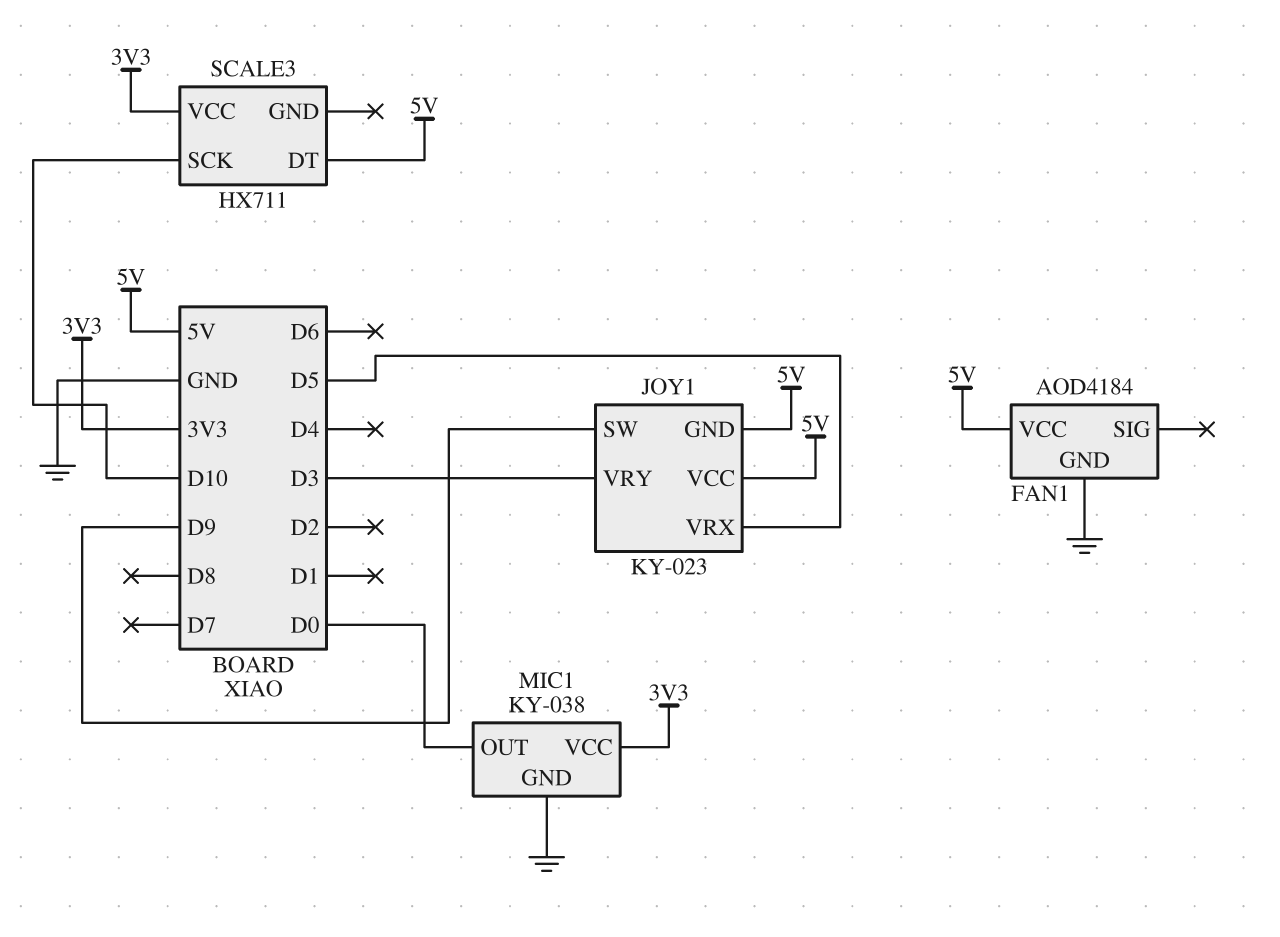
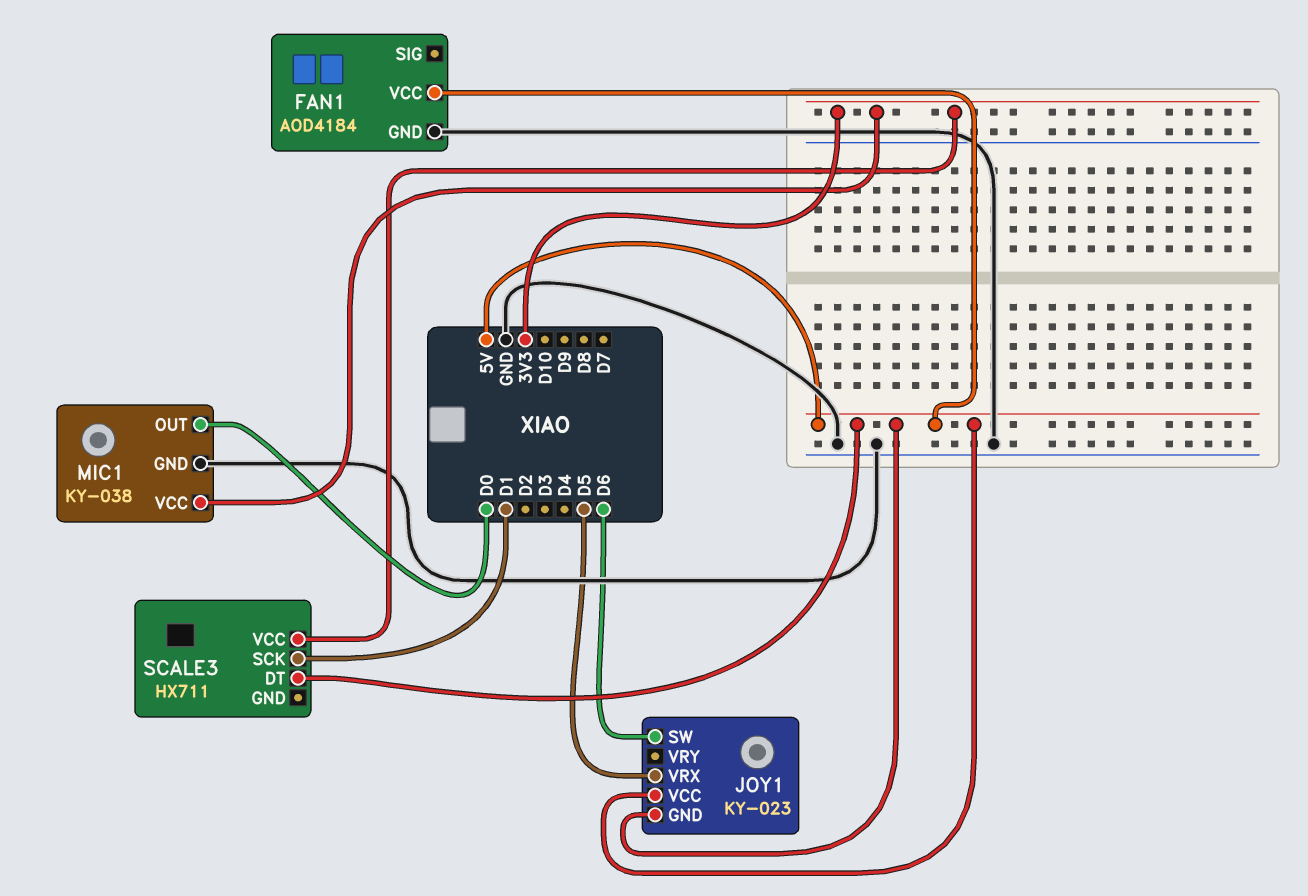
JOY1 pin SW: D9 -> D6
JOY1 pin VRY: D3 -> none
SCALE3 pin SCK: D10 -> D1

